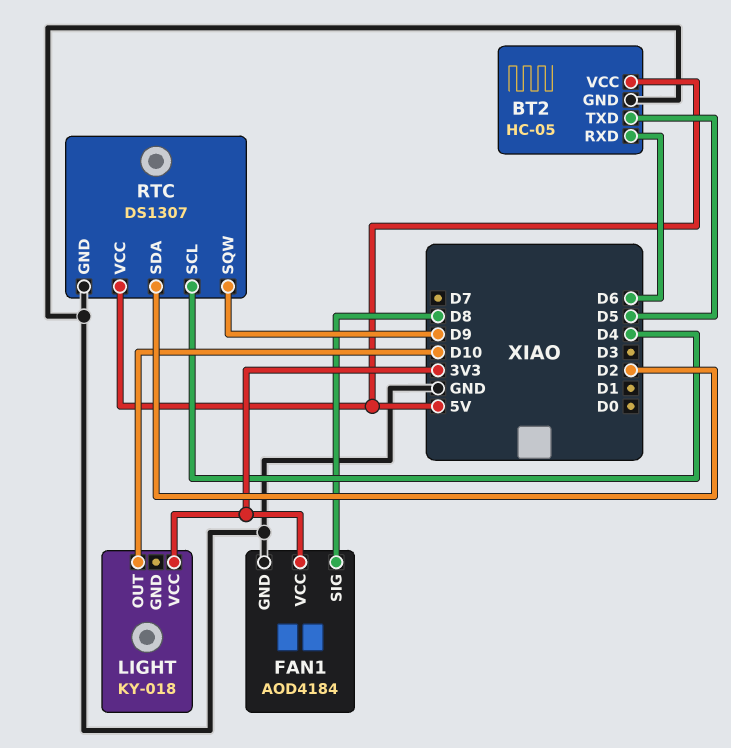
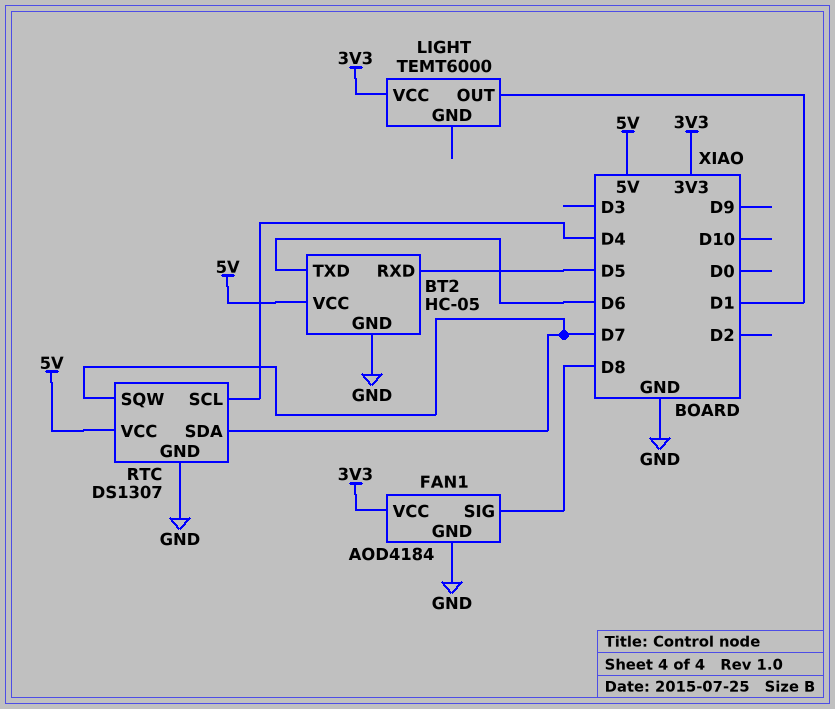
BT2 pin RXD: D6 -> D5
BT2 pin TXD: D5 -> D6
LIGHT: KY-018 -> TEMT6000
LIGHT pin OUT: D10 -> D1
RTC pin SDA: D2 -> D7
RTC pin SQW: D9 -> D7

